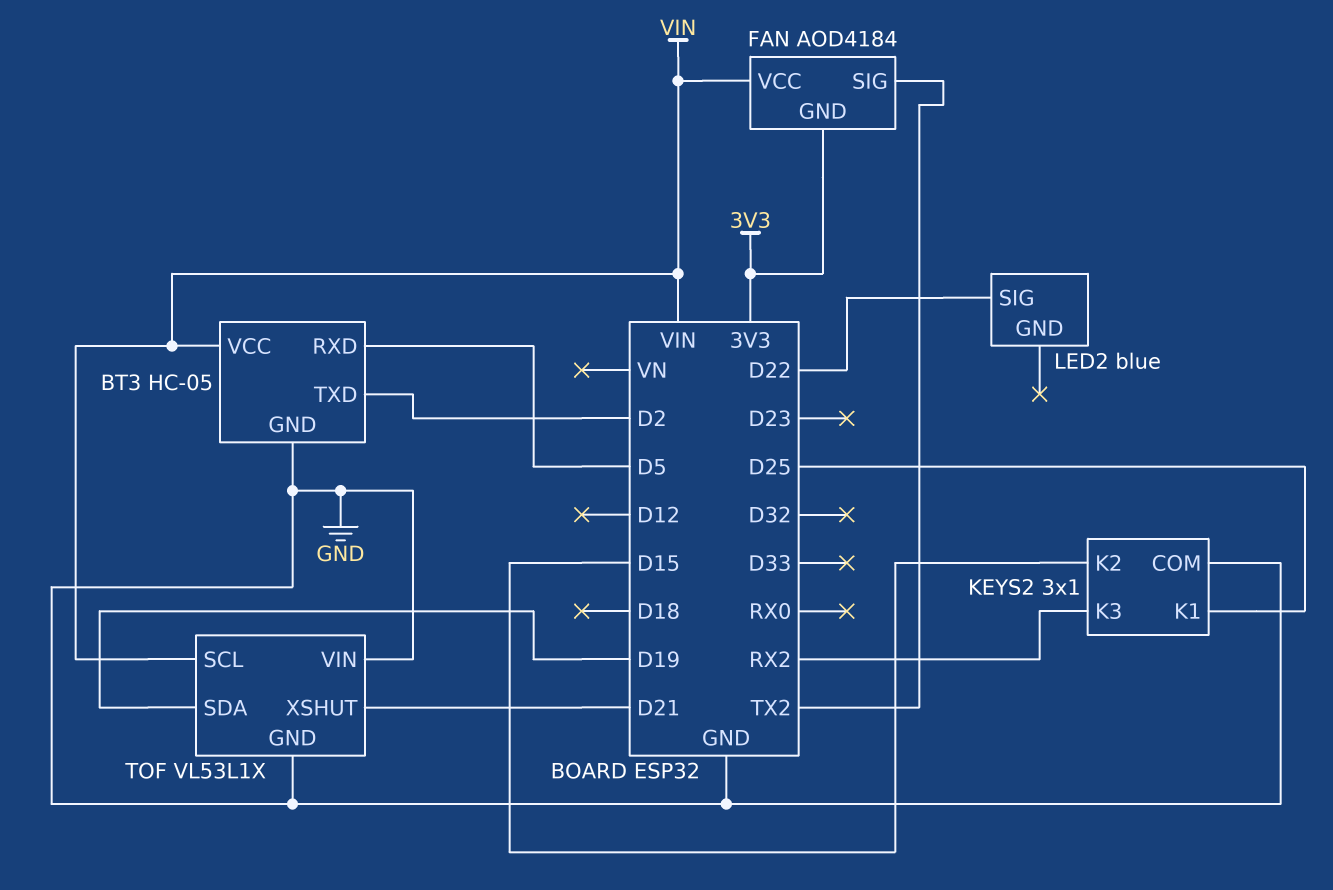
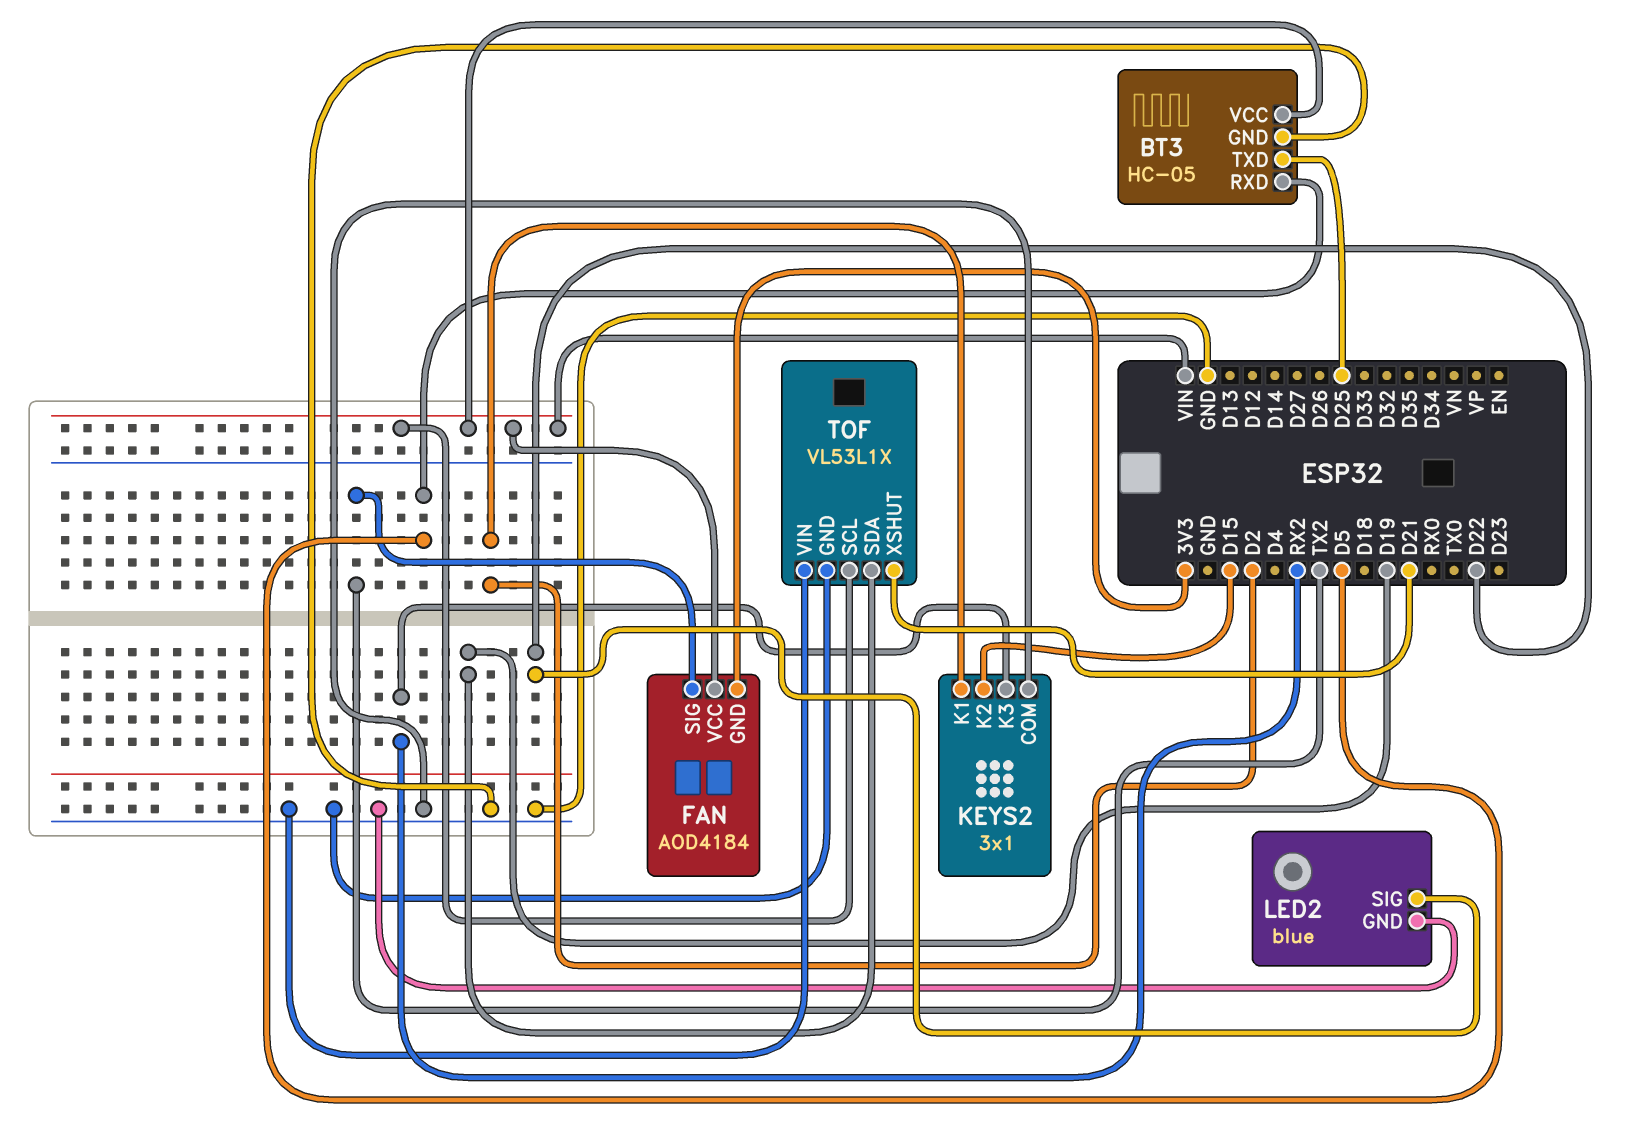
BT3 pin TXD: D2 -> D25
KEYS2 pin K1: D25 -> D2
LED2 pin GND: none -> GND

